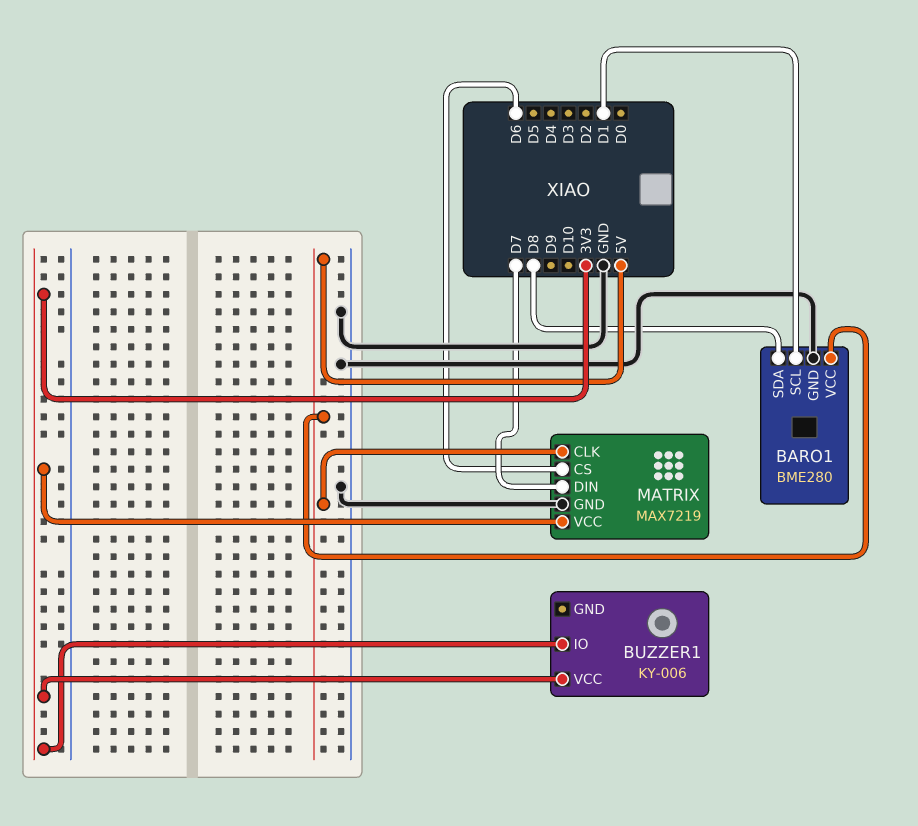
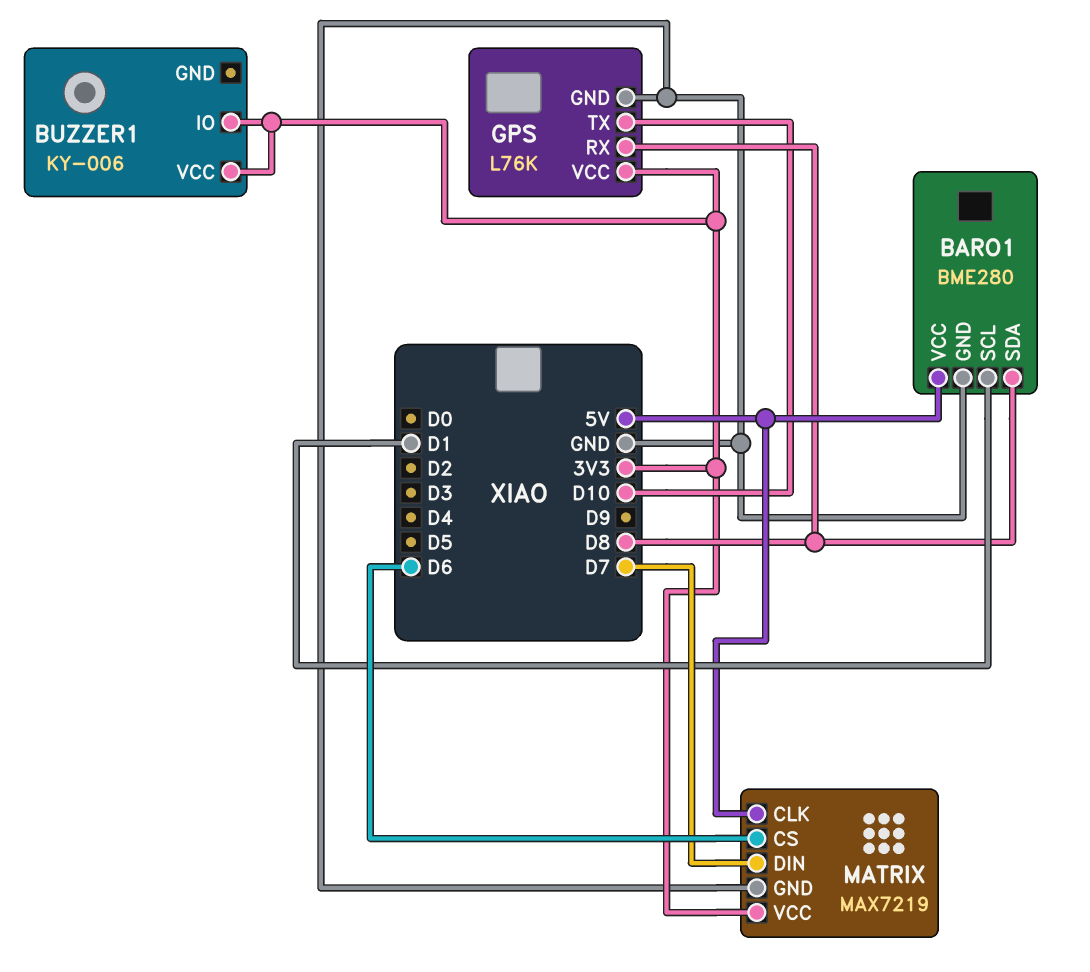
GPS: none -> L76K
GPS pin GND: none -> GND
GPS pin RX: none -> D8
GPS pin TX: none -> D10
GPS pin VCC: none -> 3V3

